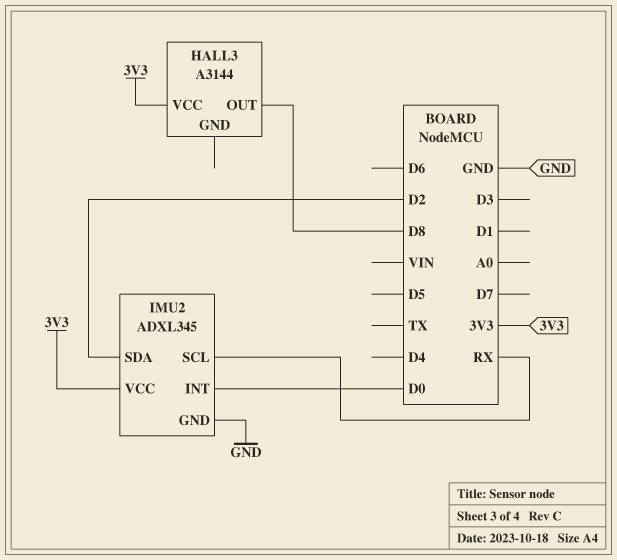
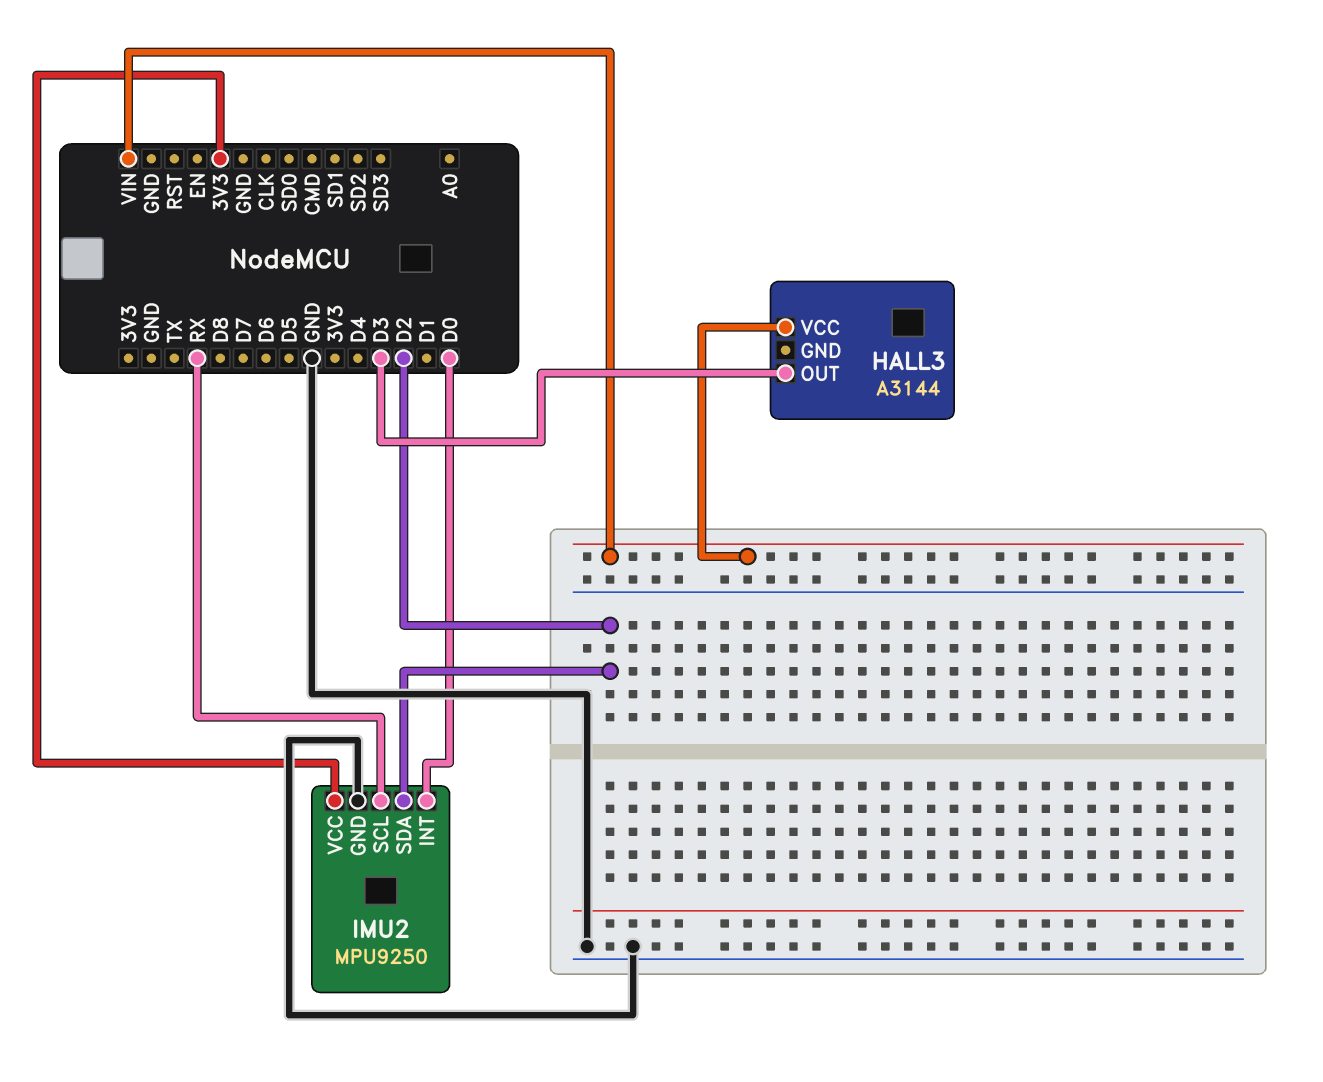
HALL3 pin OUT: D8 -> D3
HALL3 pin VCC: 3V3 -> VIN
IMU2: ADXL345 -> MPU9250

